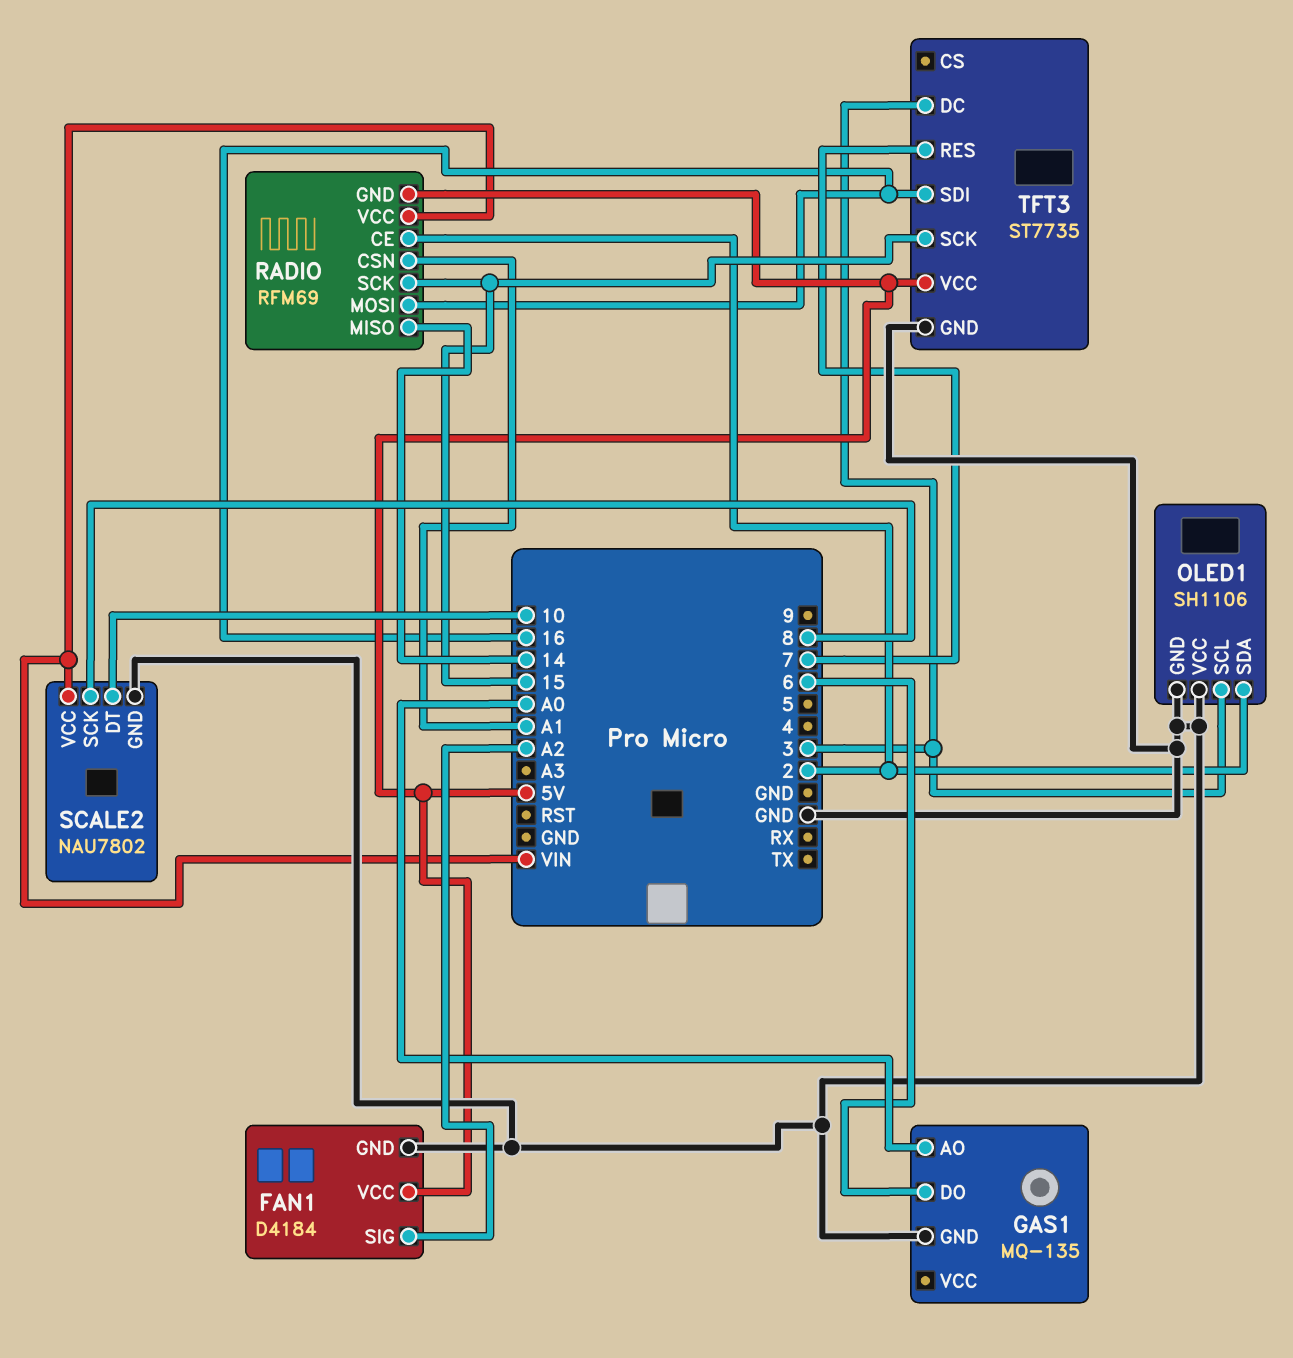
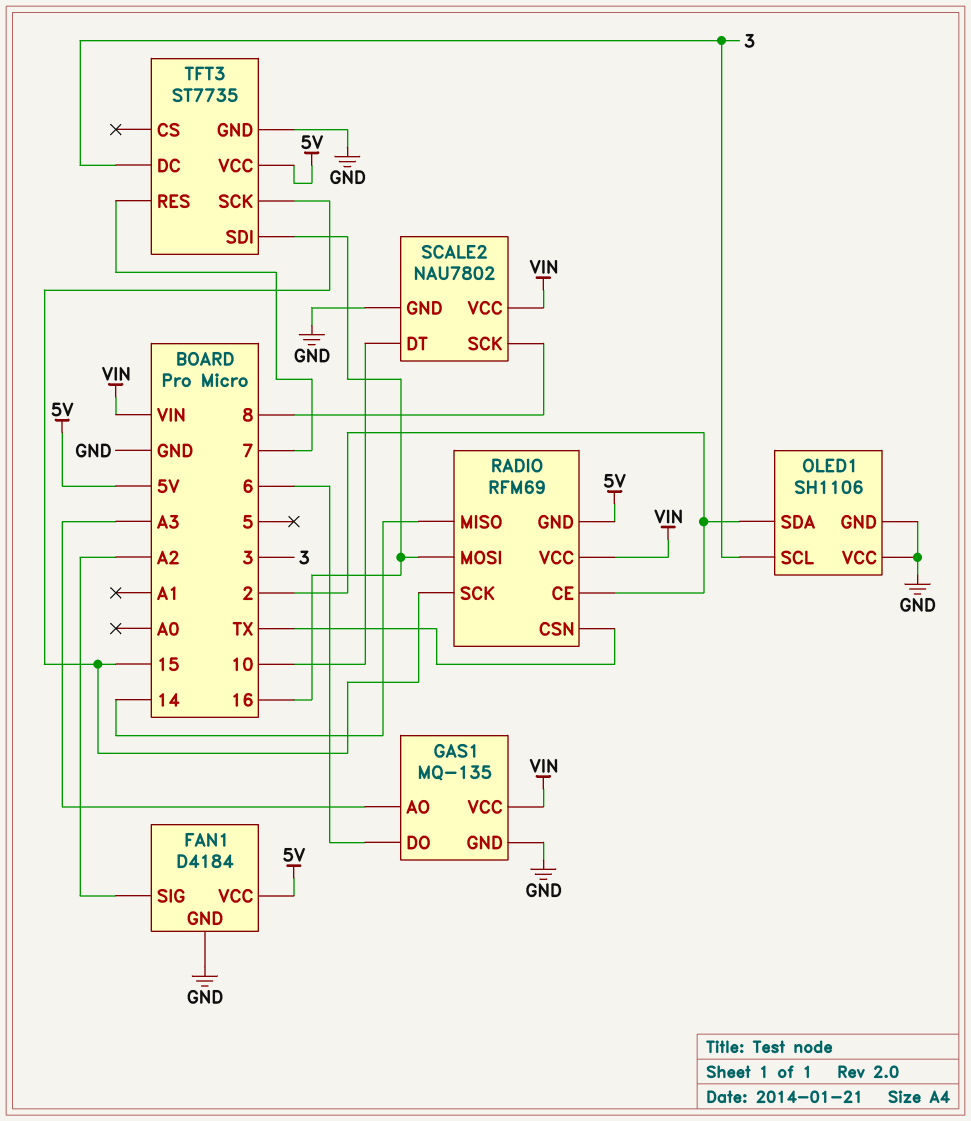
GAS1 pin AO: A0 -> A3
GAS1 pin VCC: none -> VIN
RADIO pin CSN: A1 -> TX

